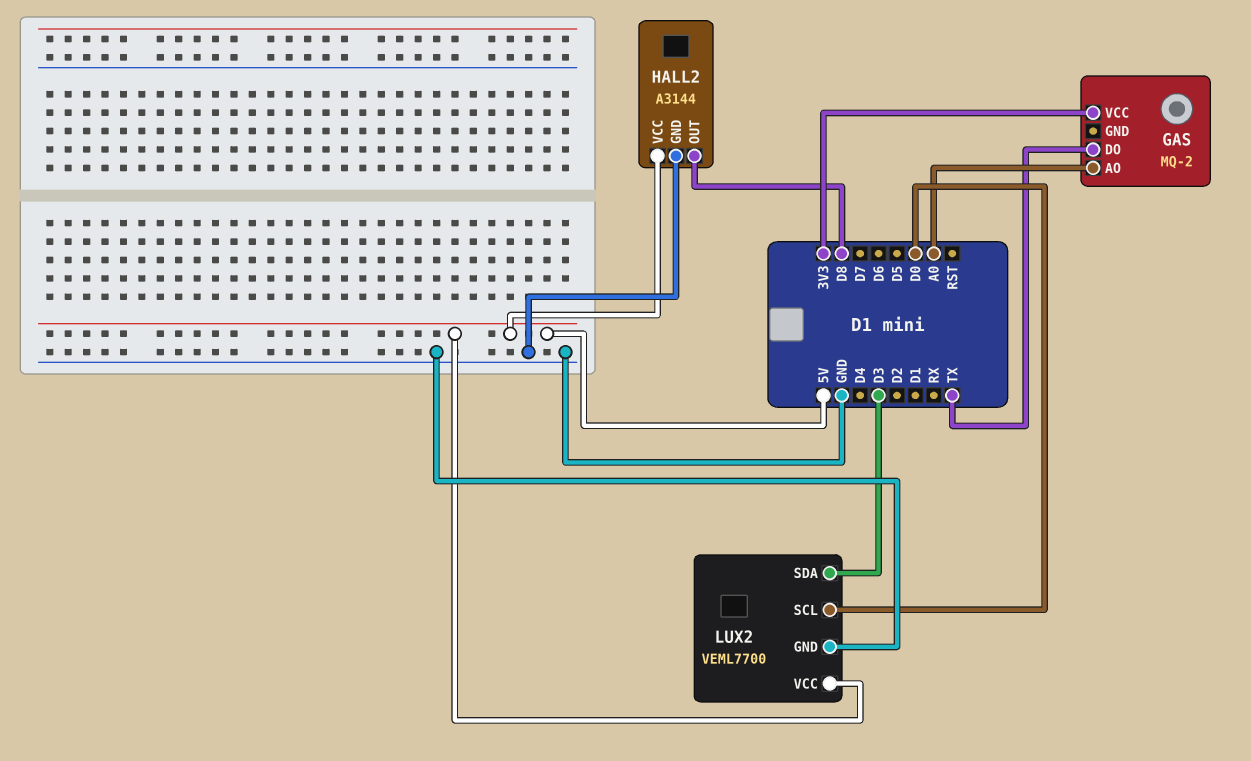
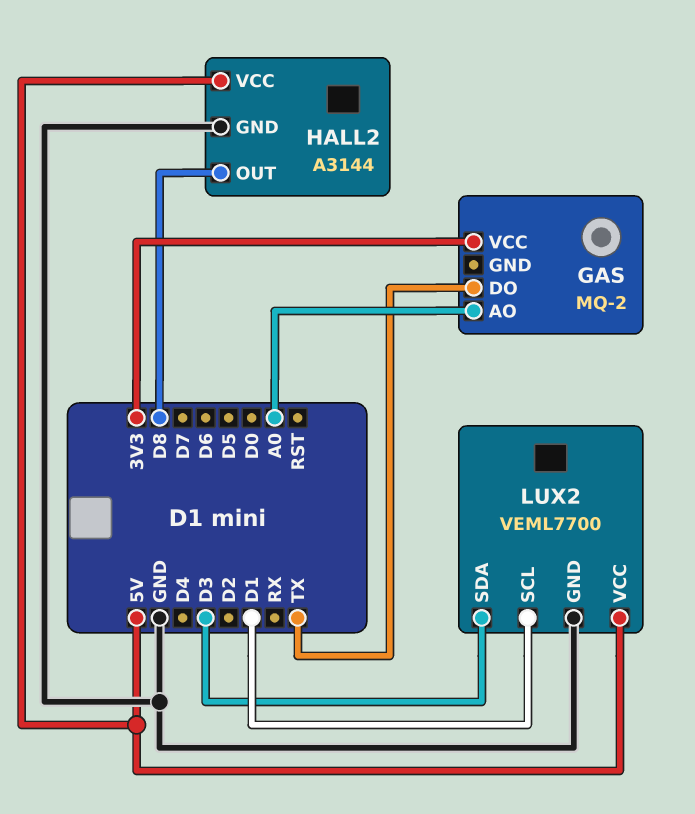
LUX2 pin SCL: D0 -> D1

